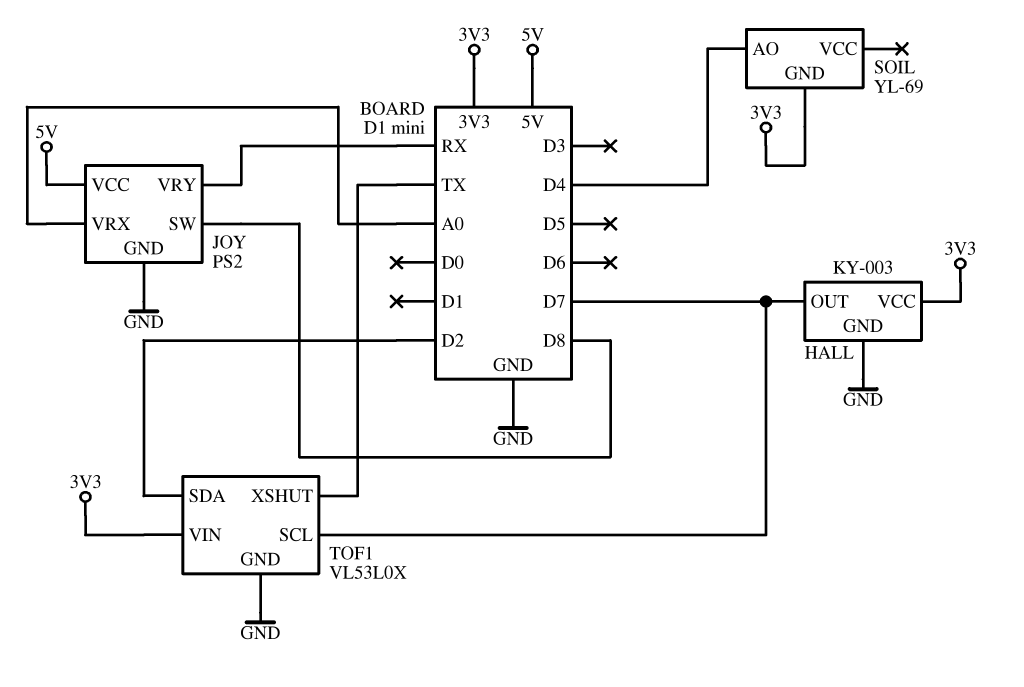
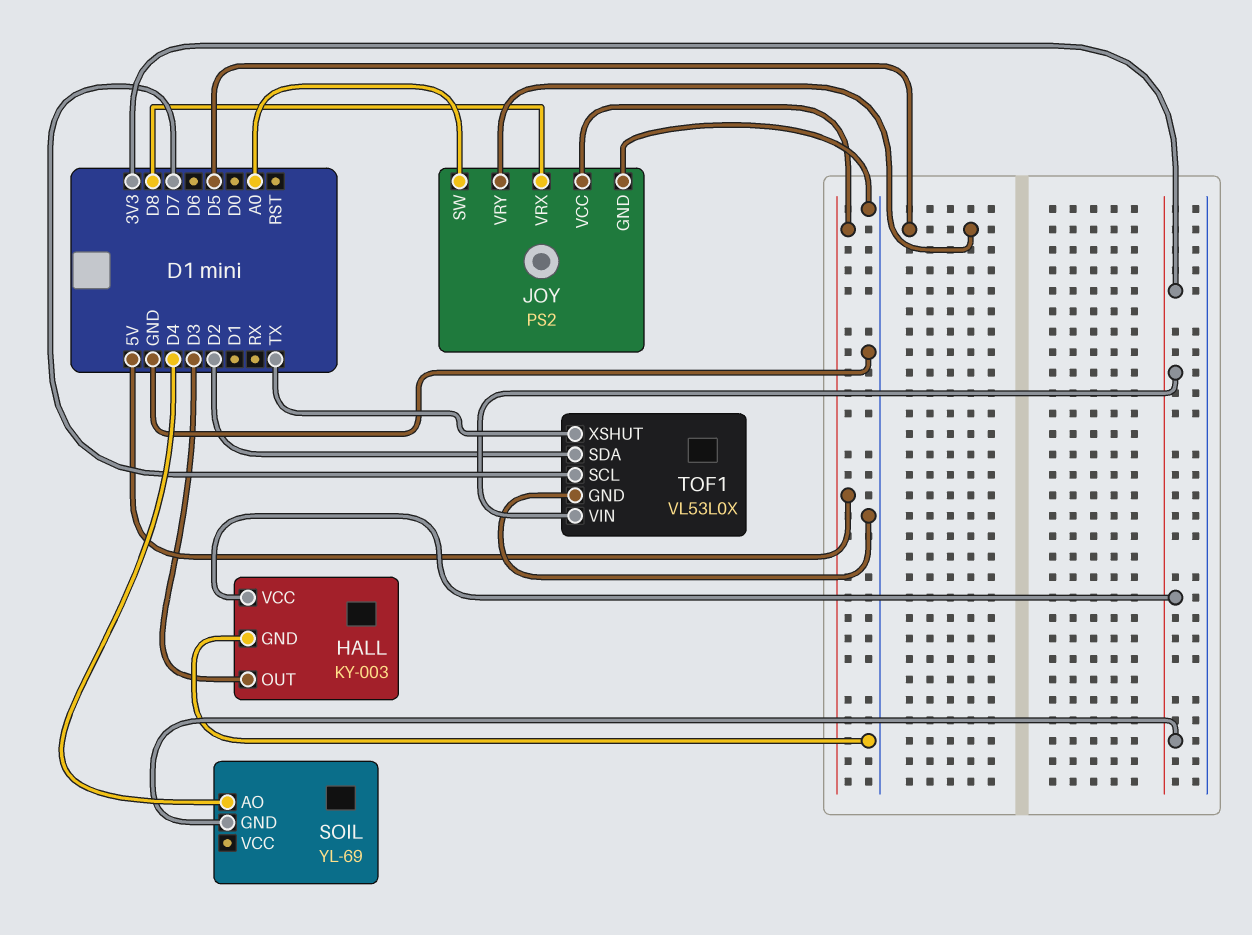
HALL pin OUT: D7 -> D3
JOY pin SW: D8 -> A0
JOY pin VRX: A0 -> D8
JOY pin VRY: RX -> D5

